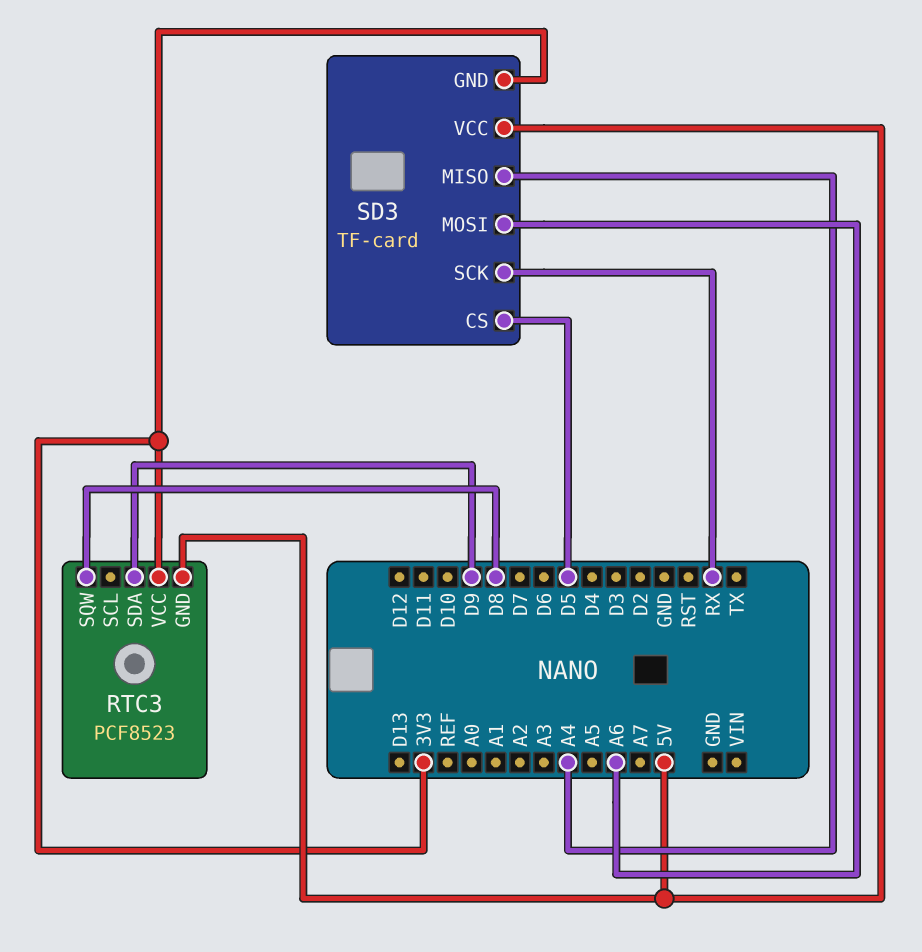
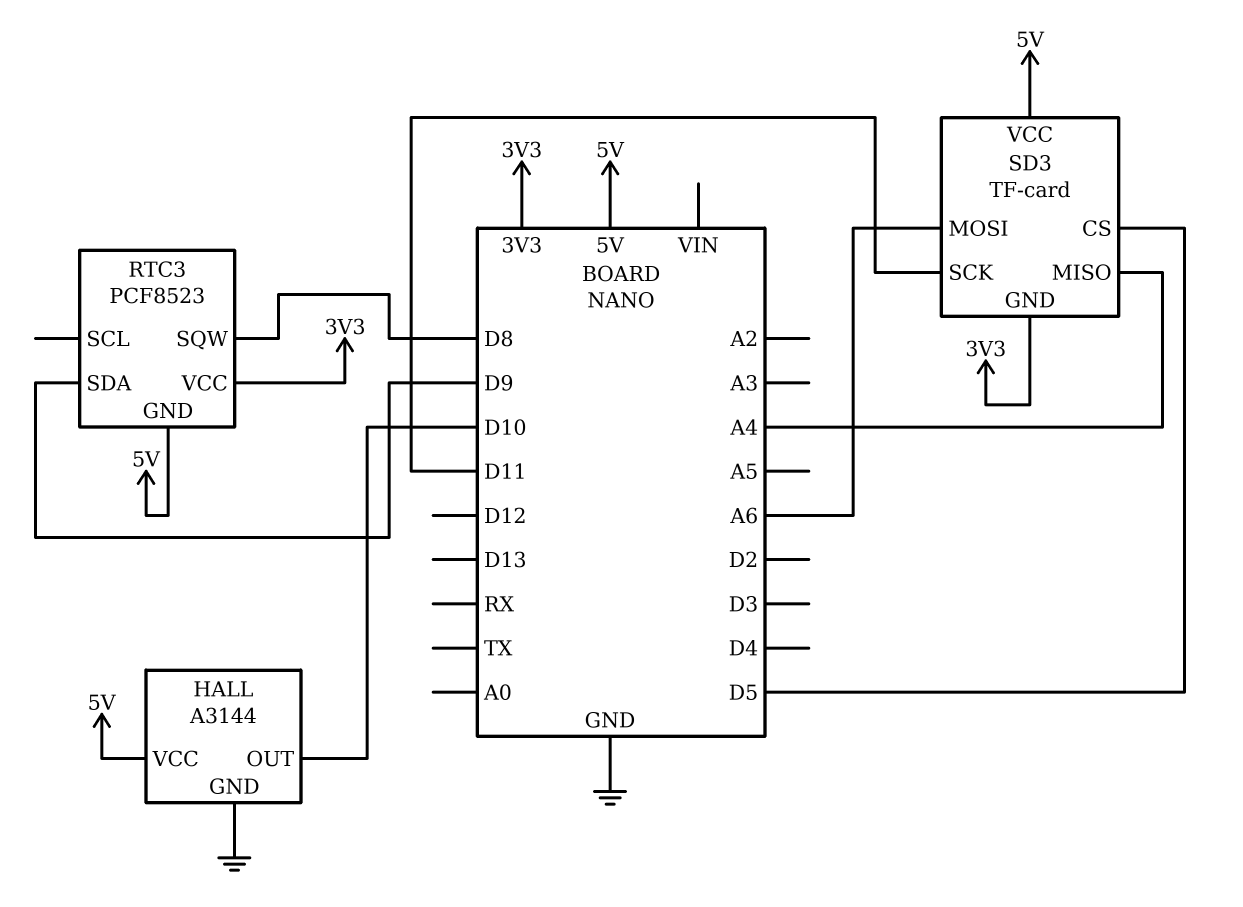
HALL: none -> A3144
HALL pin GND: none -> GND
HALL pin OUT: none -> D10
HALL pin VCC: none -> 5V
SD3 pin SCK: RX -> D11

